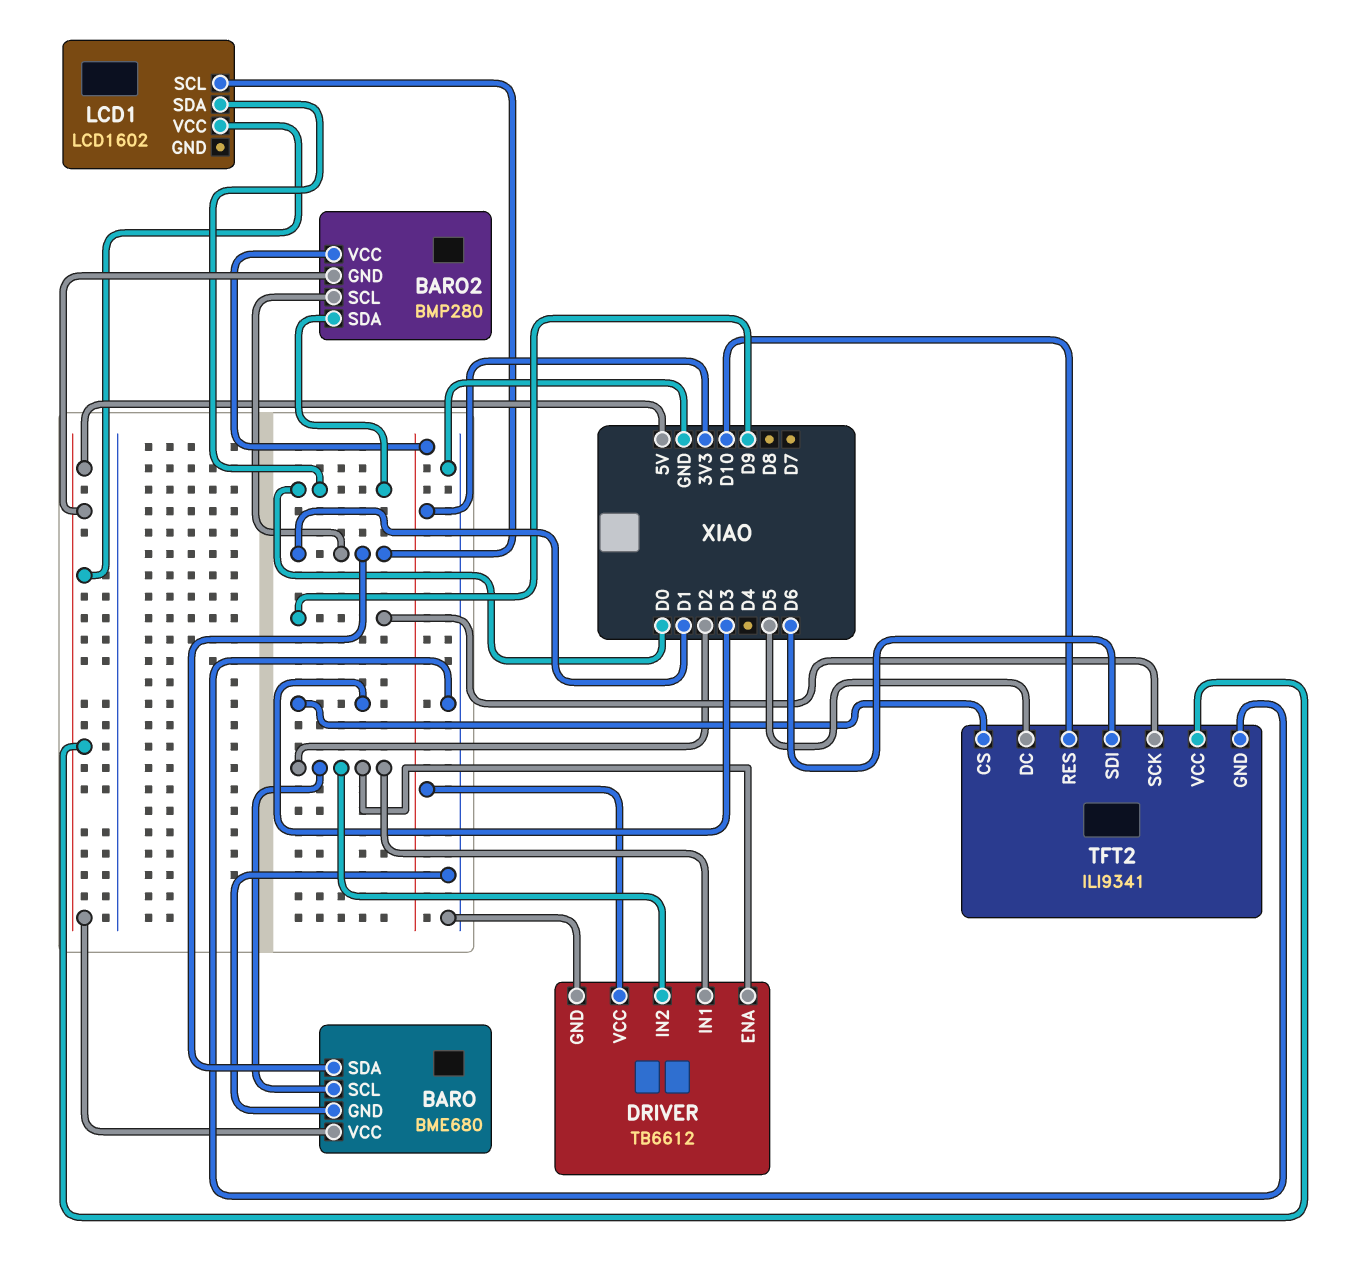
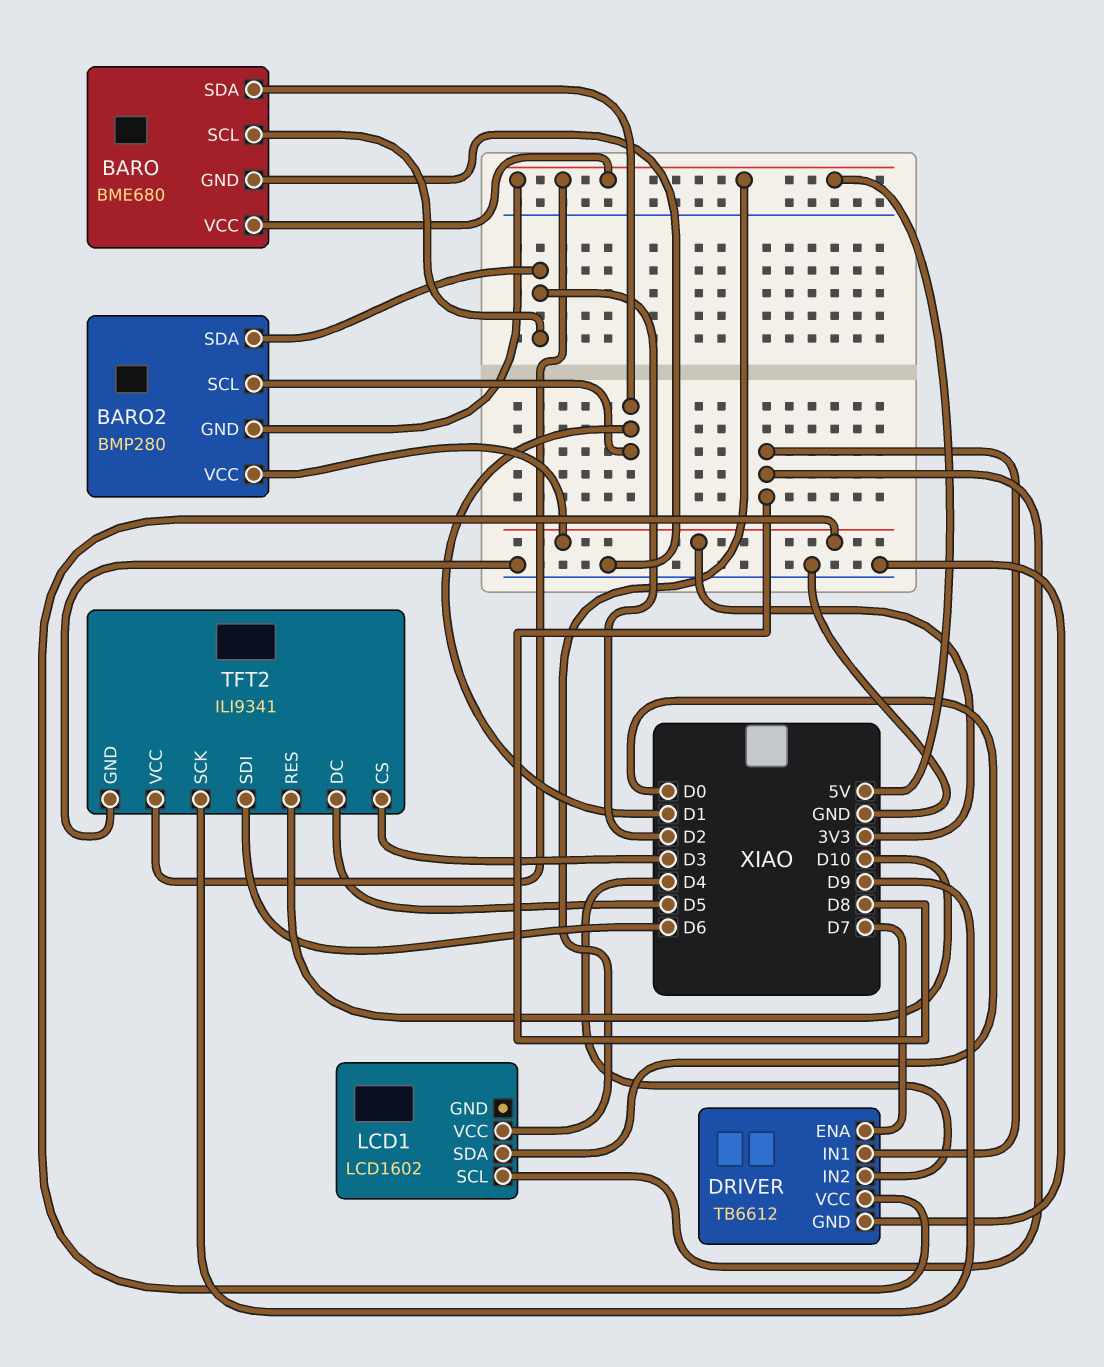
BARO2 pin SDA: D0 -> D2
DRIVER pin ENA: D2 -> D7
DRIVER pin IN1: D2 -> D8
DRIVER pin IN2: D2 -> D4
LCD1 pin SCL: D1 -> D8

